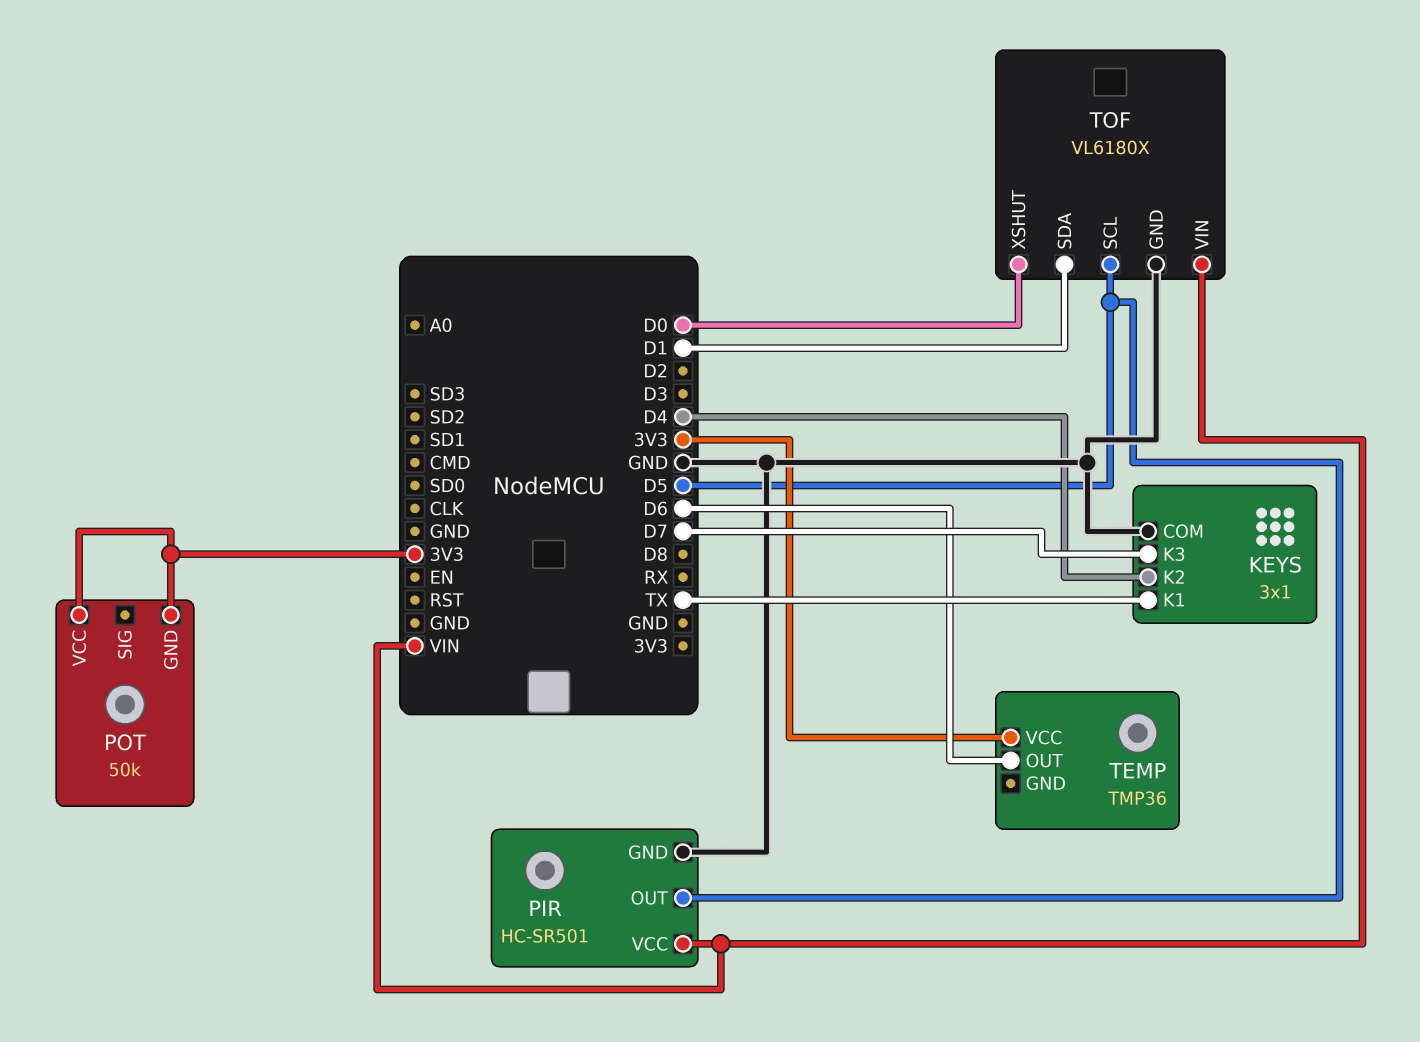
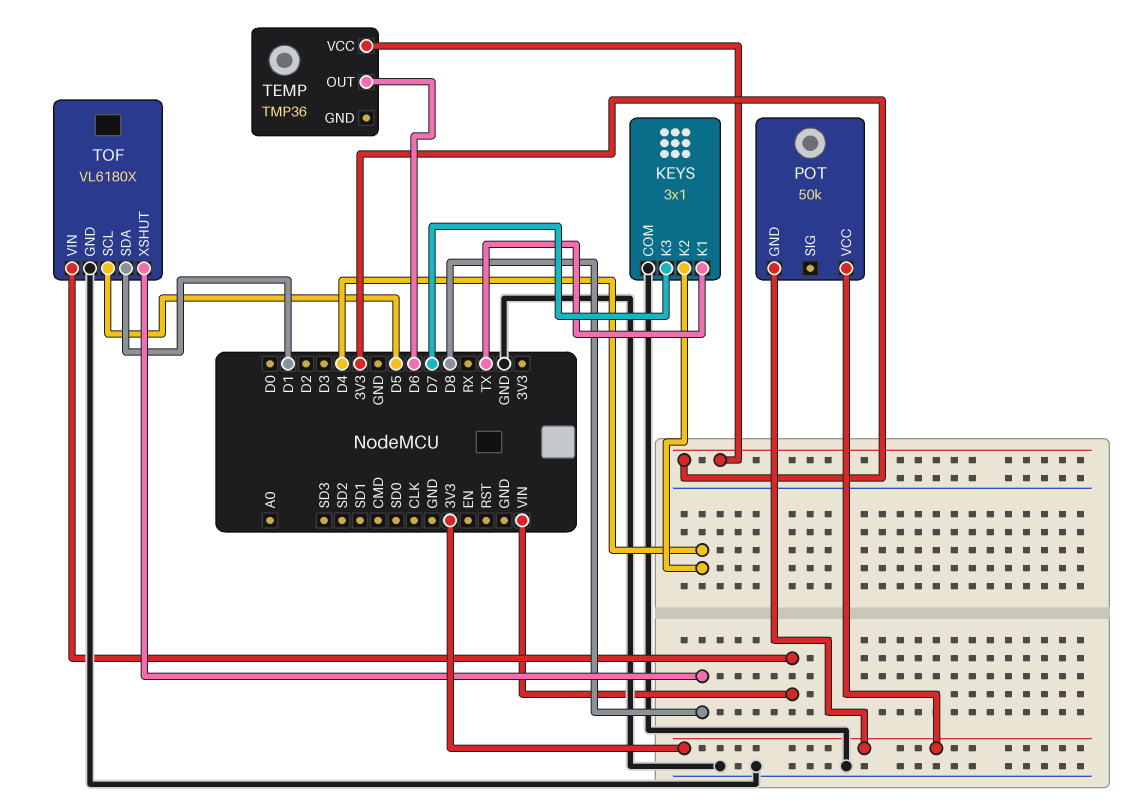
PIR: HC-SR501 -> none
PIR pin GND: GND -> none
PIR pin OUT: D5 -> none
PIR pin VCC: VIN -> none
TOF pin XSHUT: D0 -> D8

